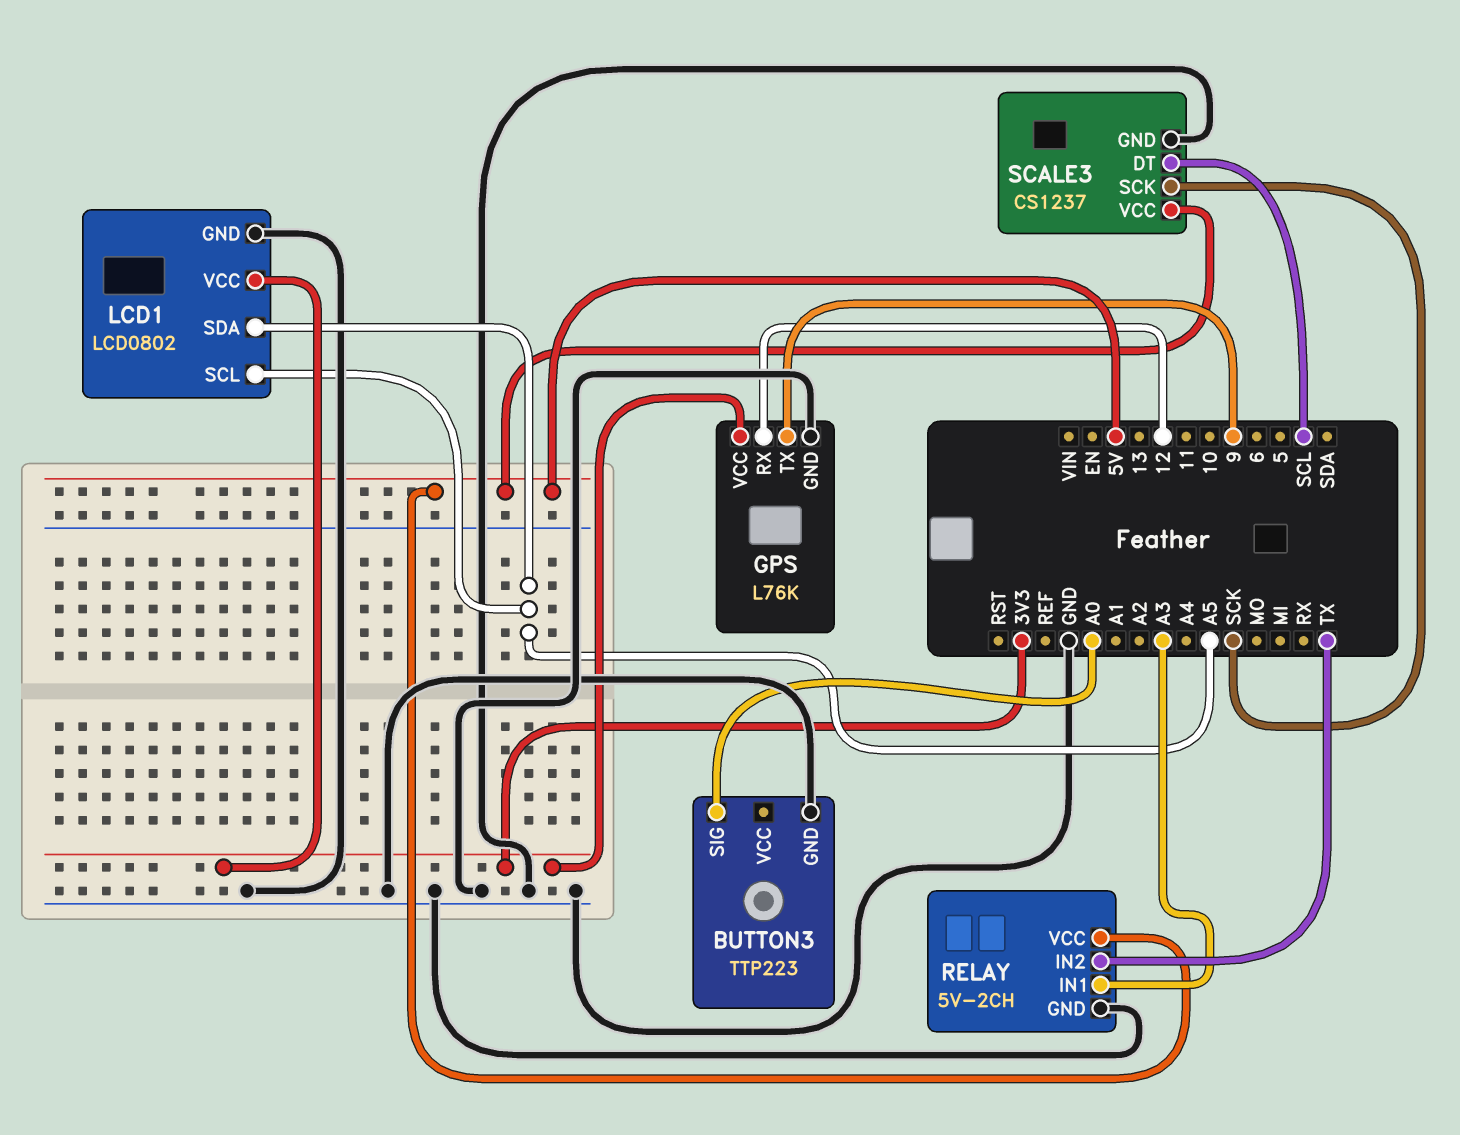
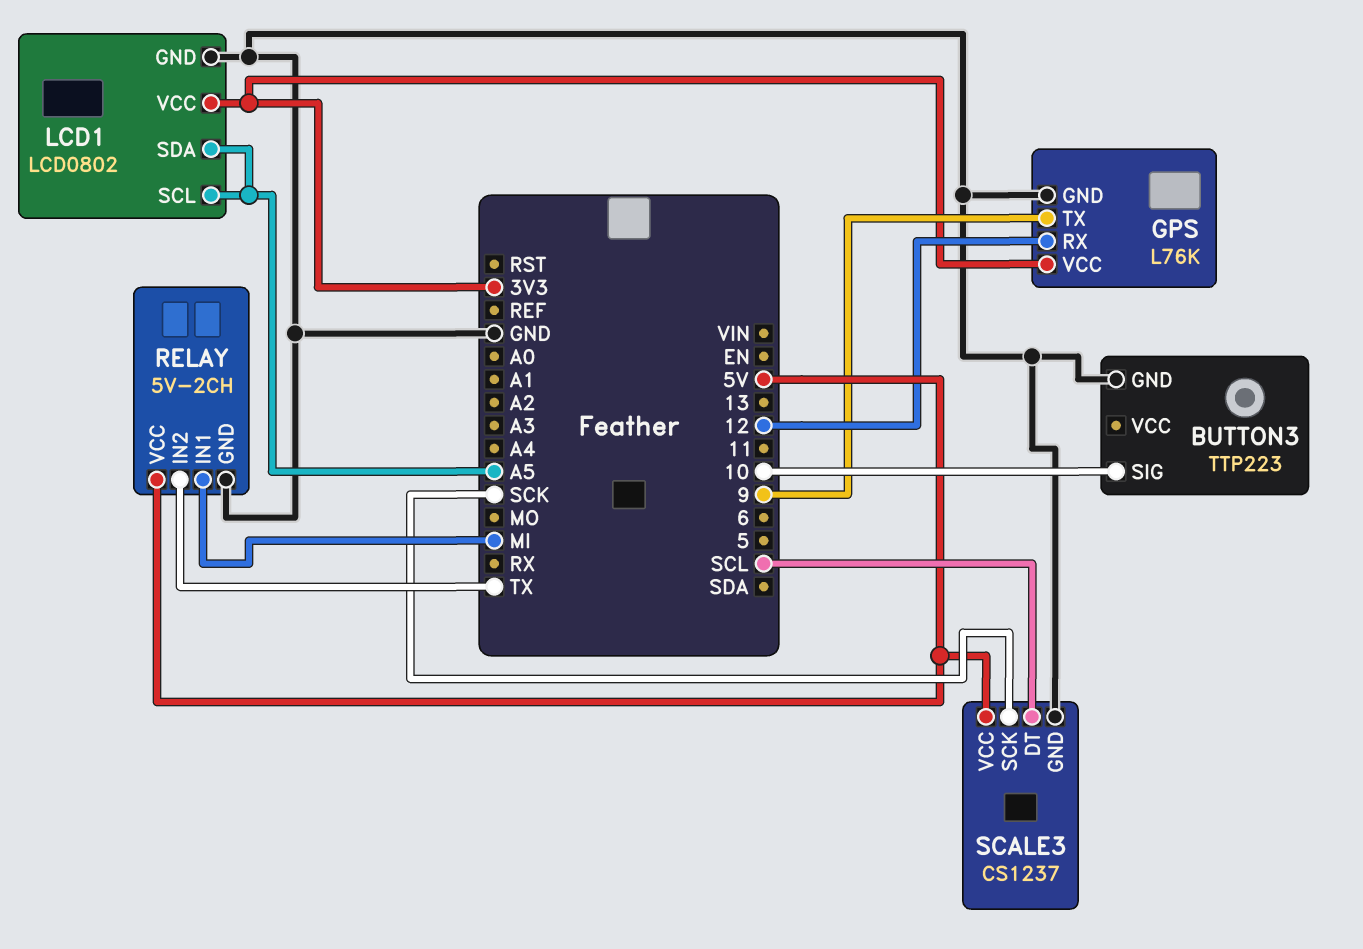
BUTTON3 pin SIG: A0 -> 10
RELAY pin IN1: A3 -> MI

